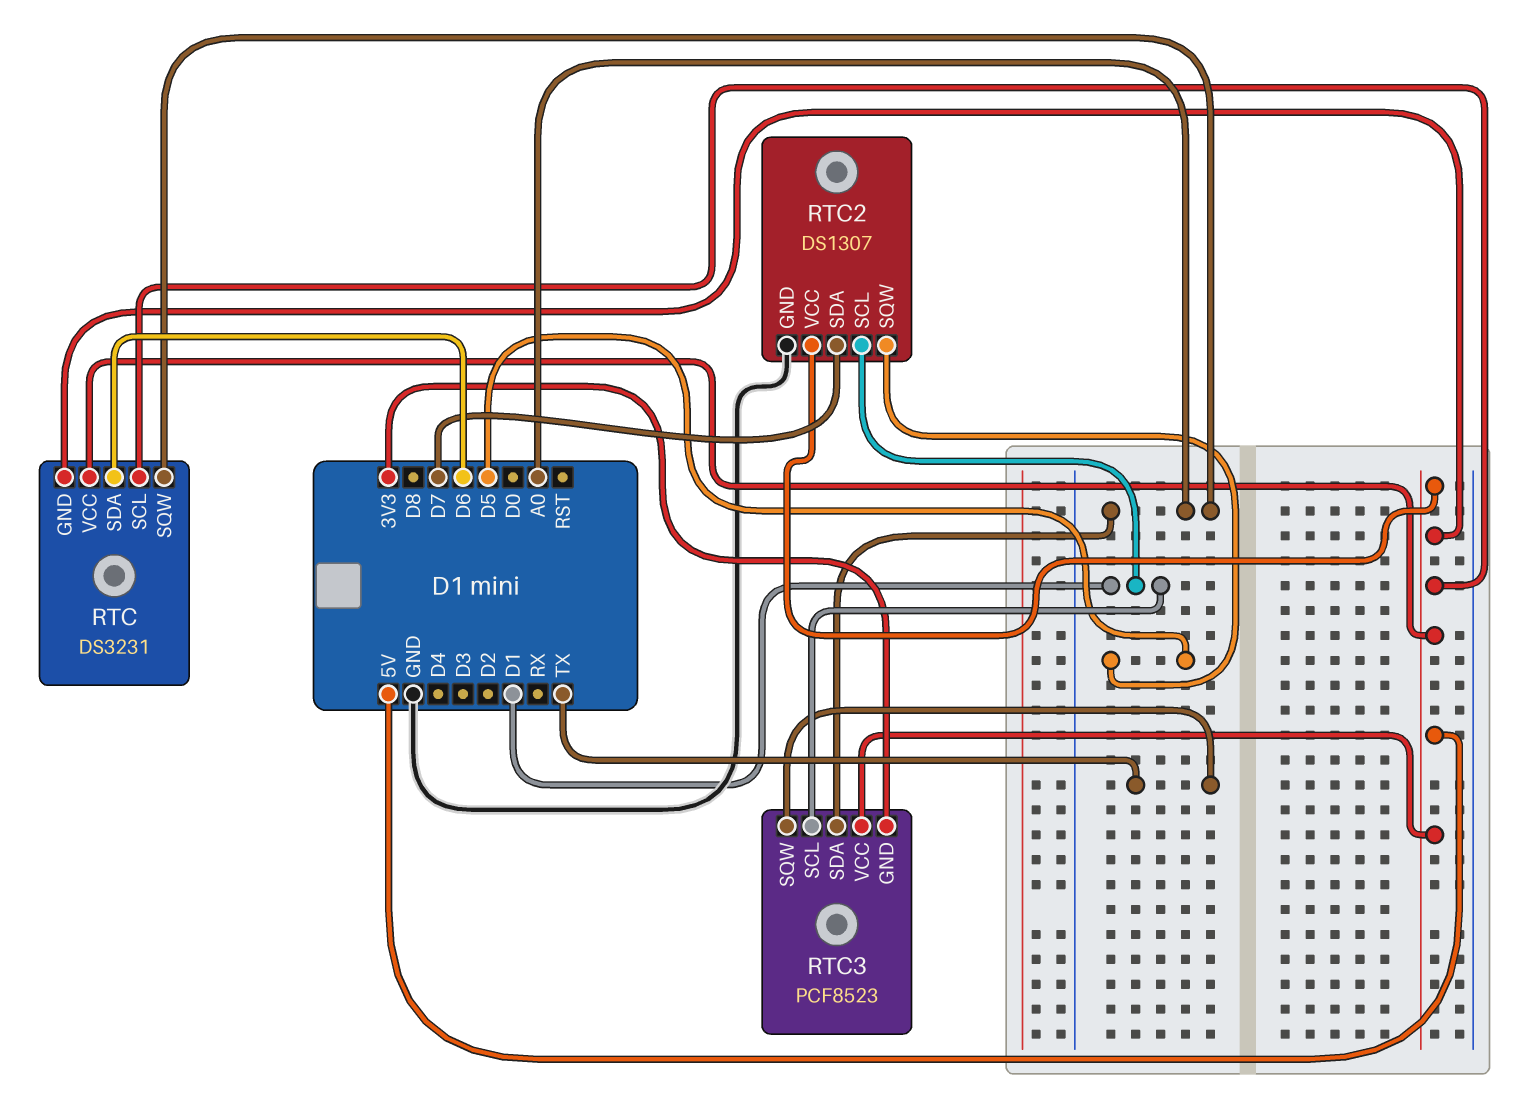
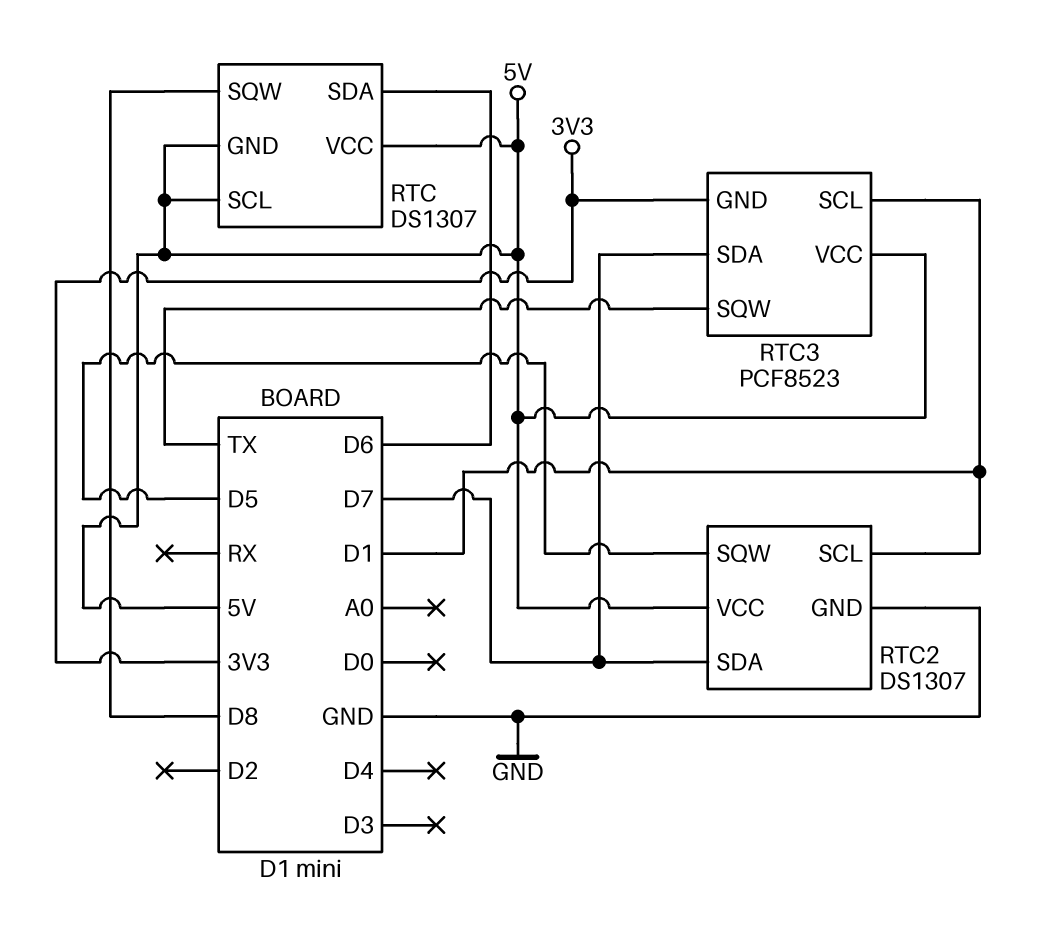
RTC: DS3231 -> DS1307
RTC pin SQW: A0 -> D8
RTC3 pin SDA: A0 -> D7

